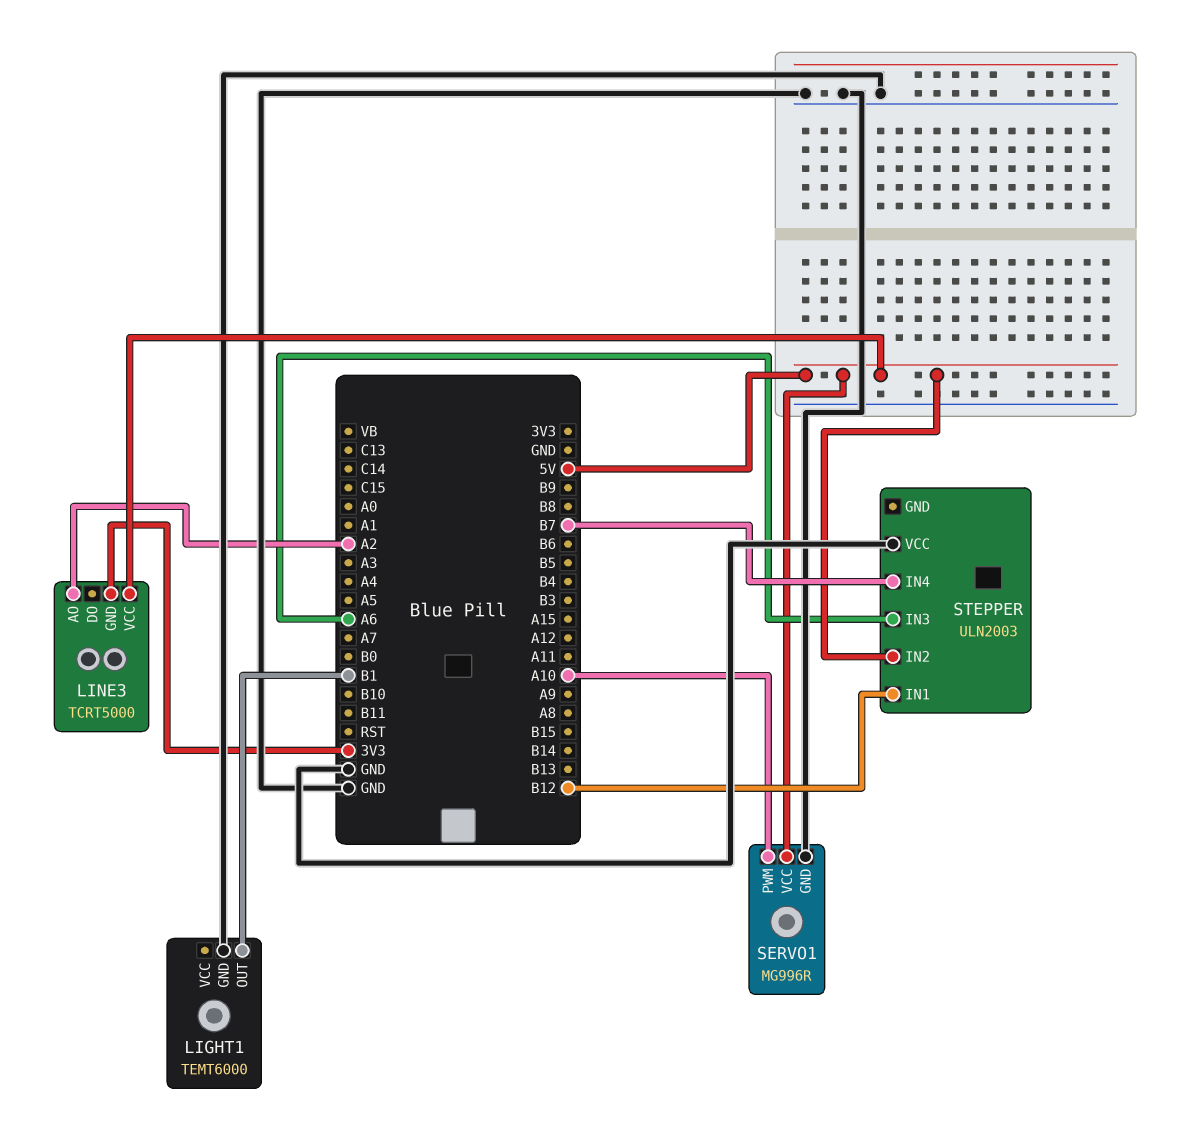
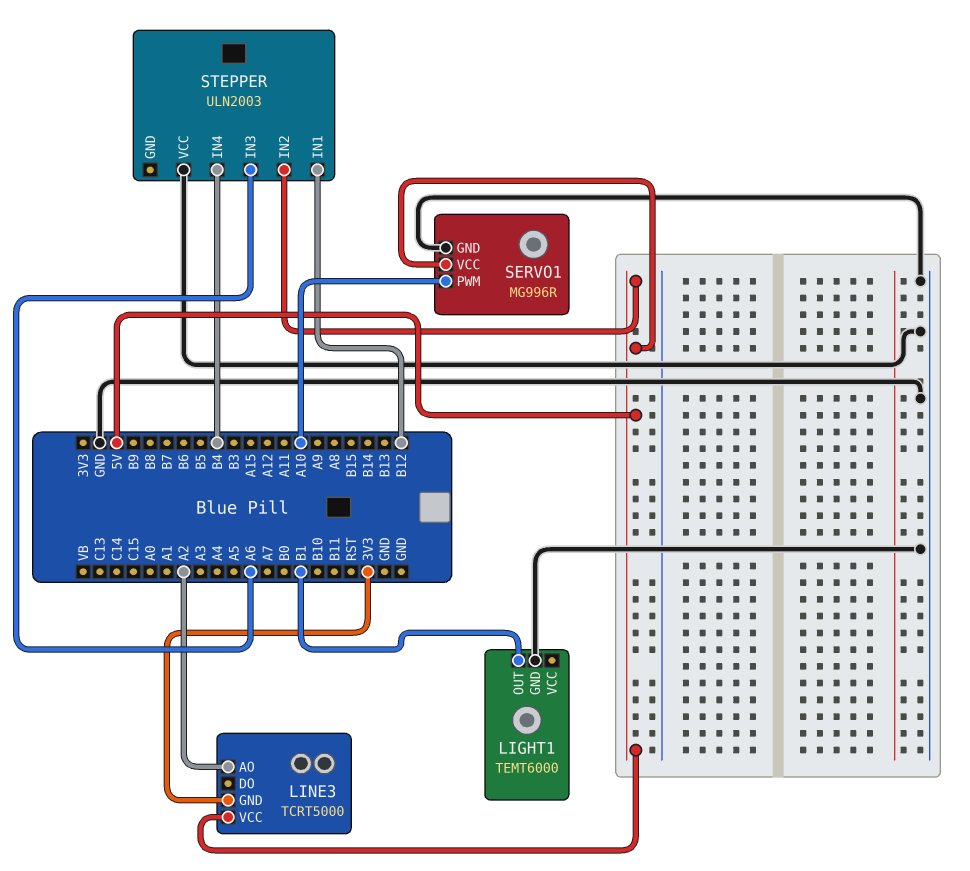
STEPPER pin IN4: B7 -> B4

